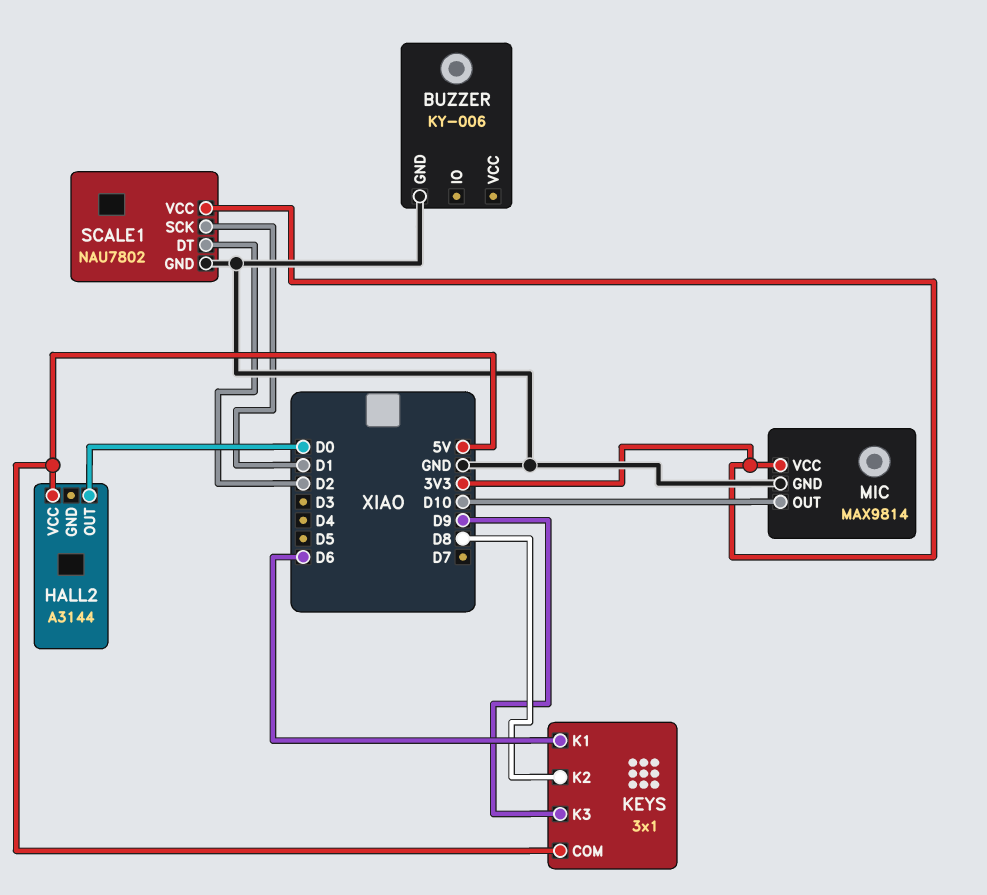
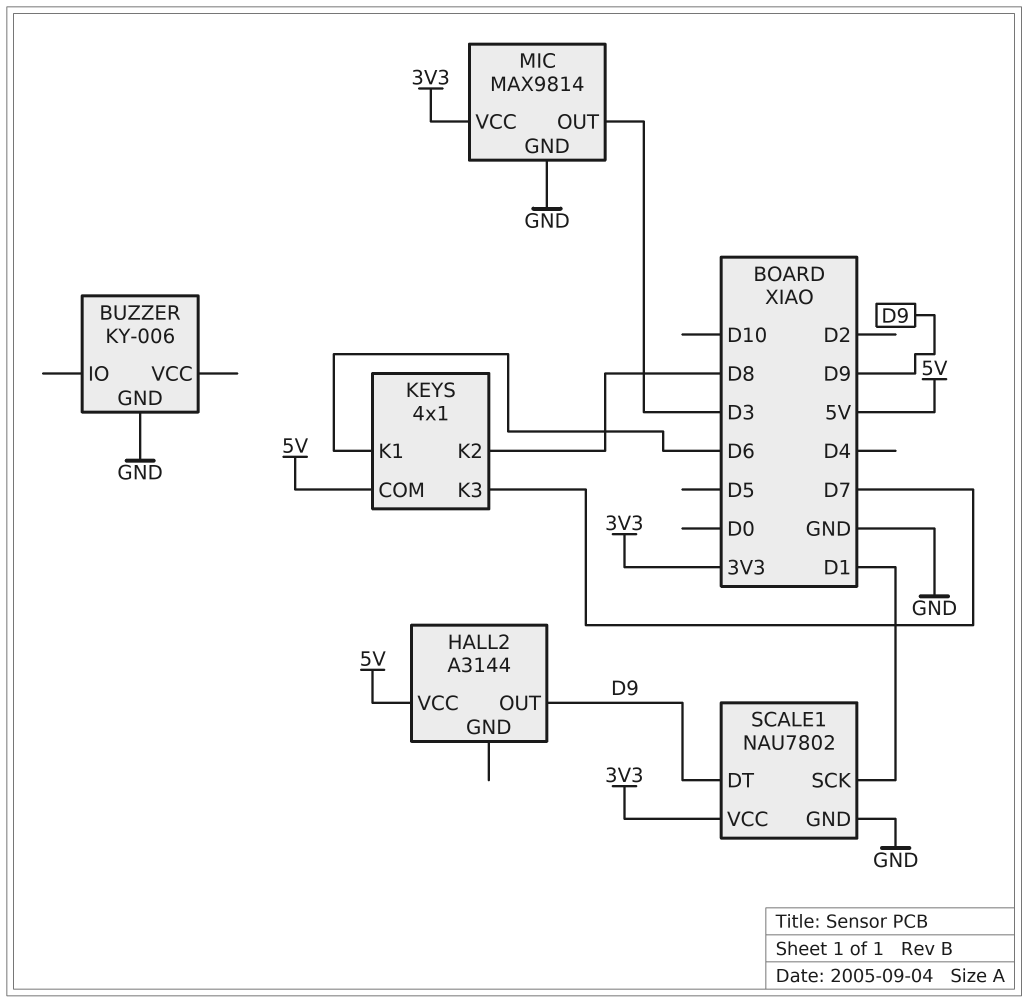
HALL2 pin OUT: D0 -> D9
KEYS: 3x1 -> 4x1
KEYS pin K3: D9 -> D7
MIC pin OUT: D10 -> D3
SCALE1 pin DT: D2 -> D9

